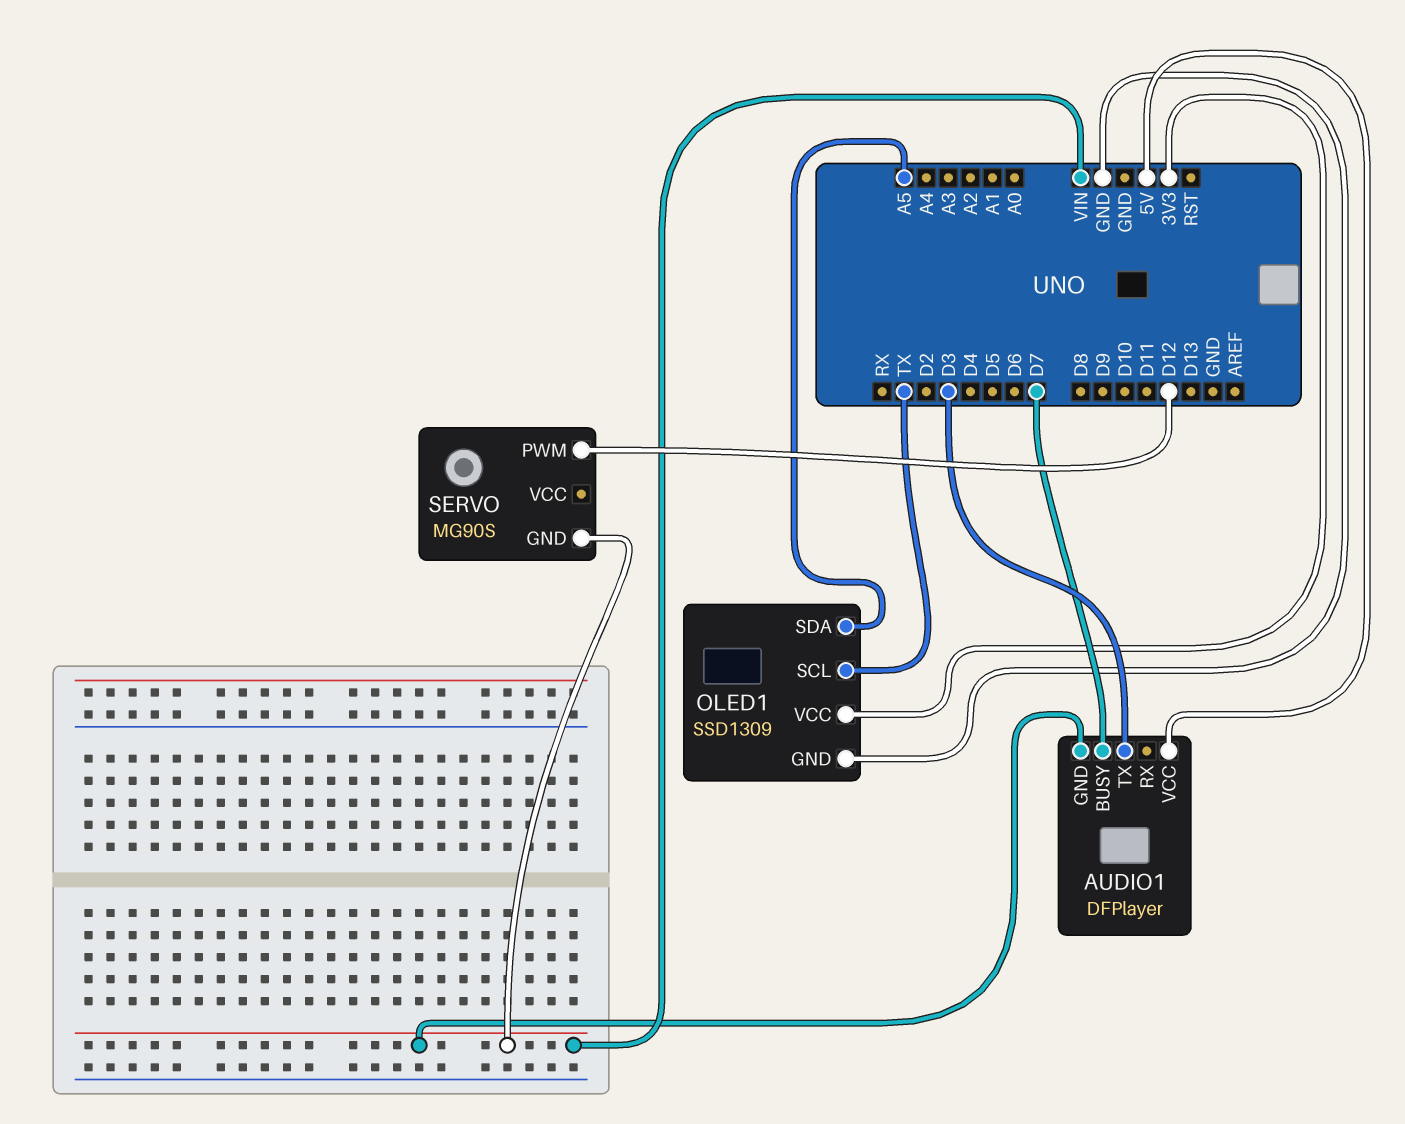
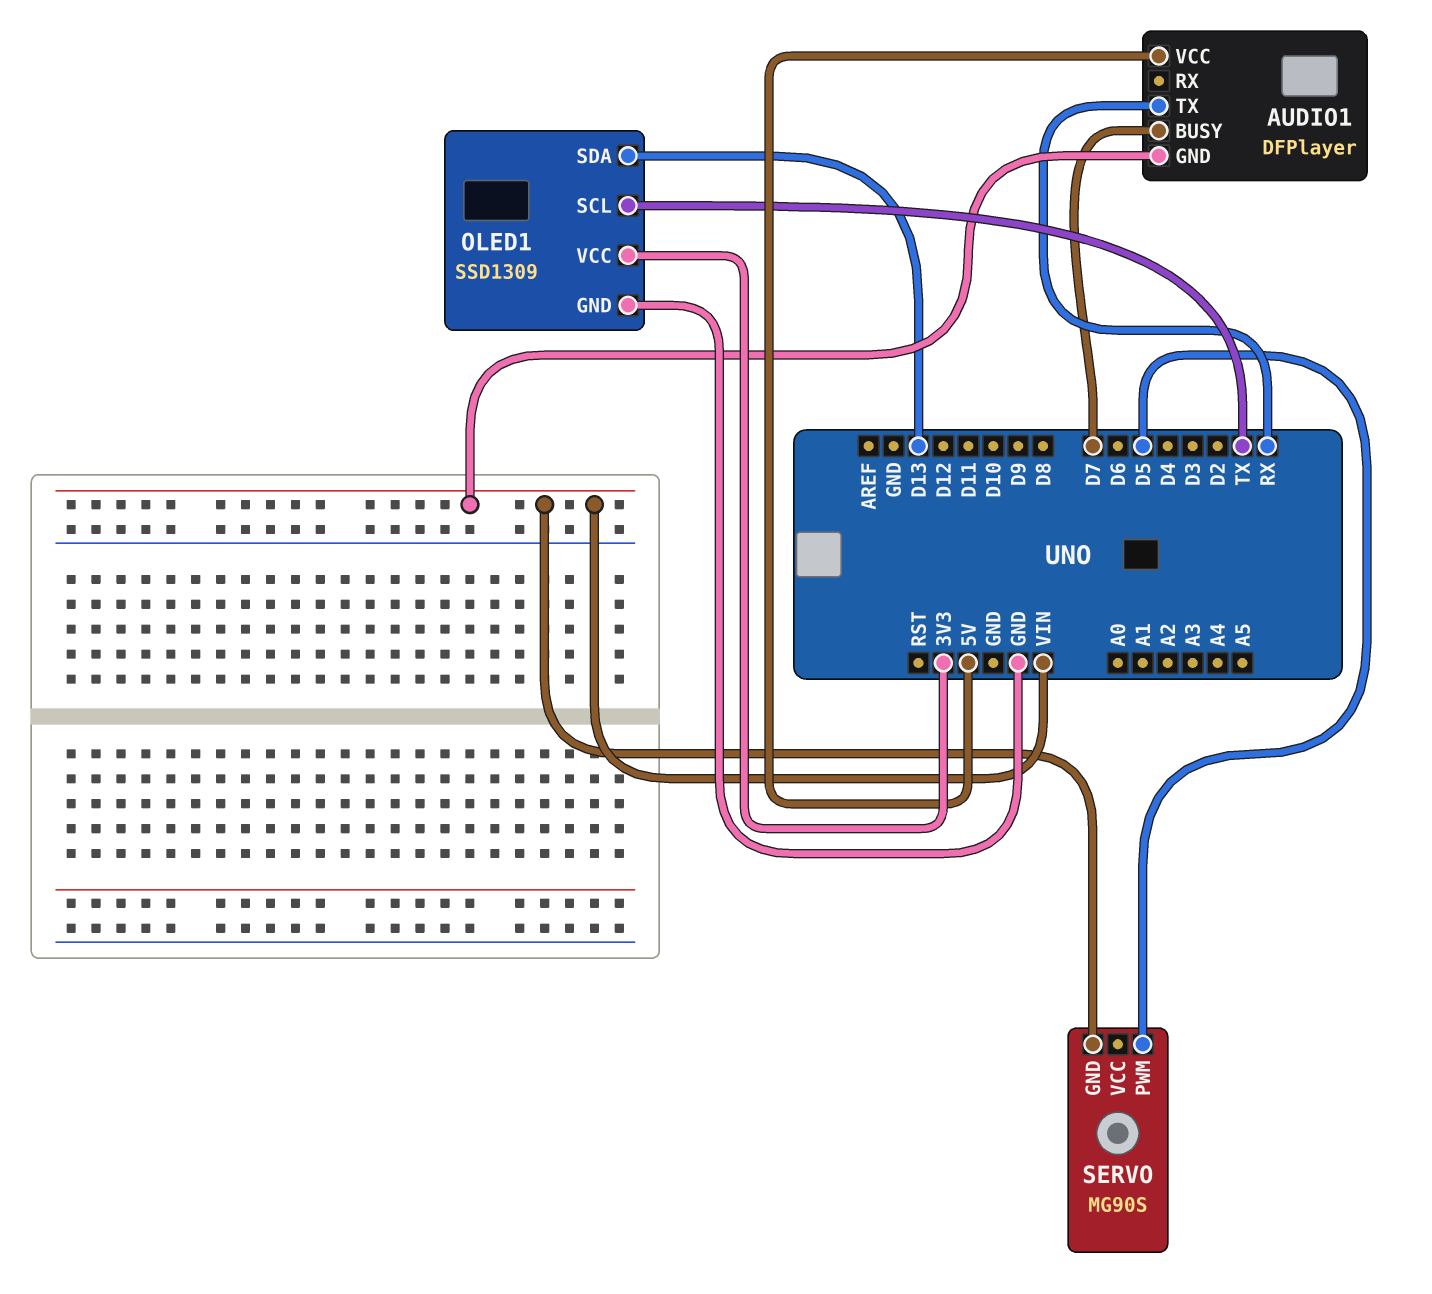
AUDIO1 pin TX: D3 -> RX
OLED1 pin SDA: A5 -> D13
SERVO pin PWM: D12 -> D5

